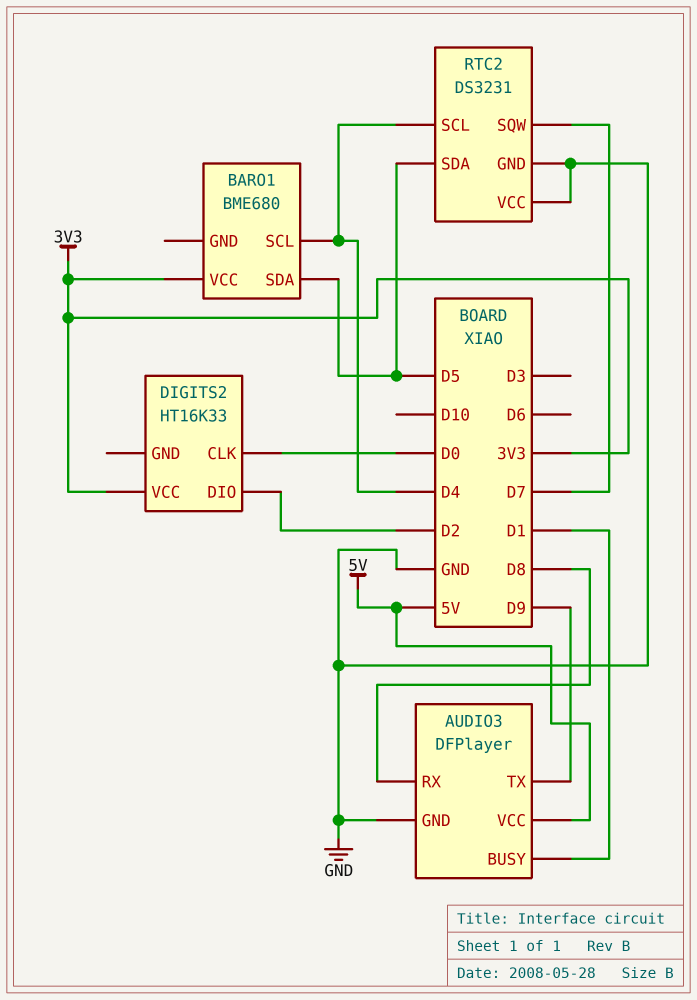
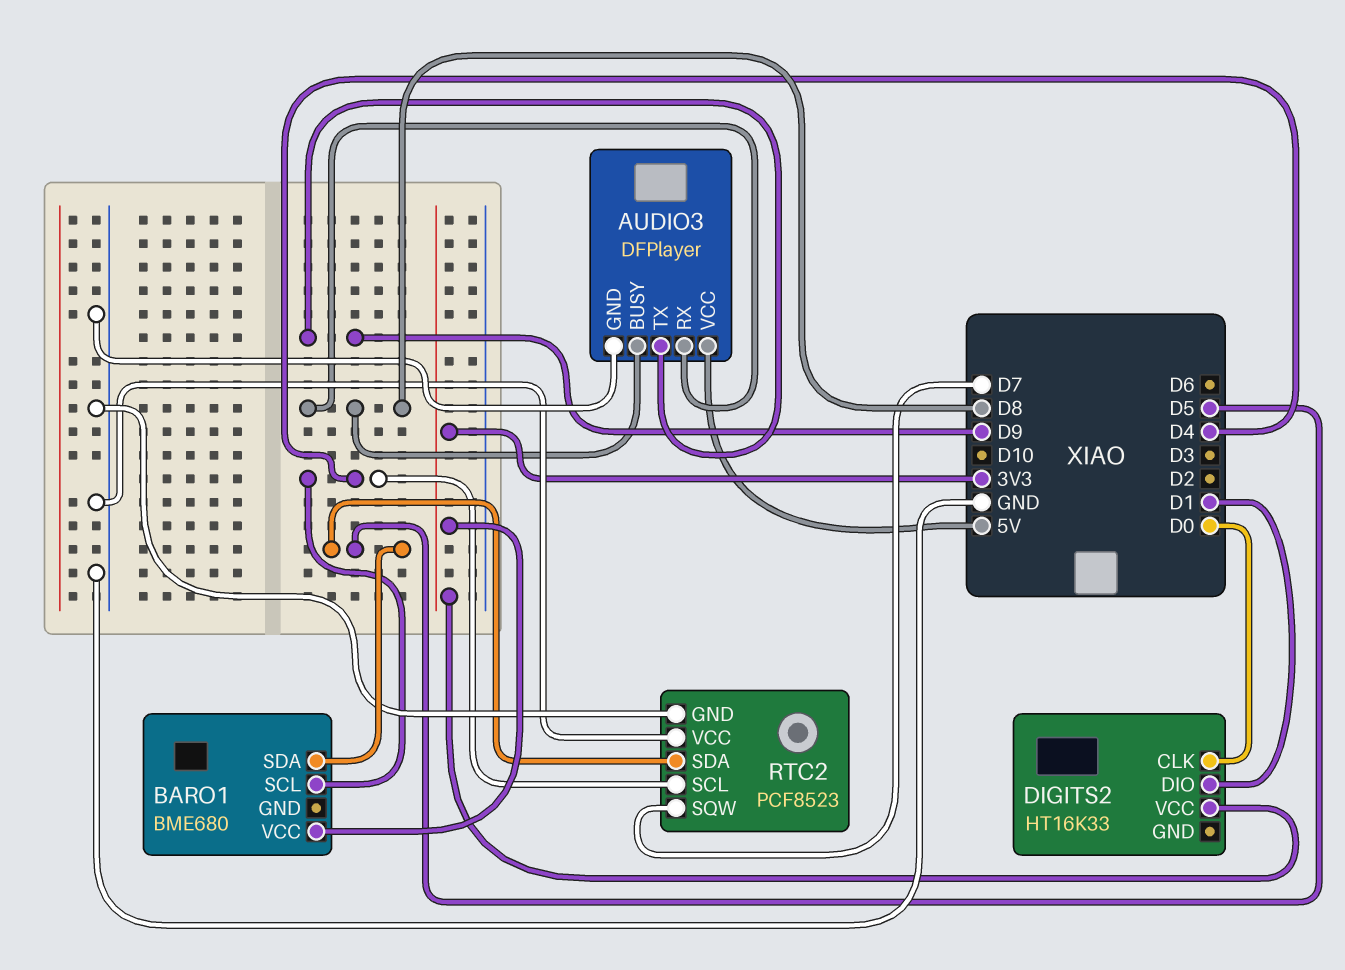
AUDIO3 pin BUSY: D1 -> D8
DIGITS2 pin DIO: D2 -> D1
RTC2: DS3231 -> PCF8523

